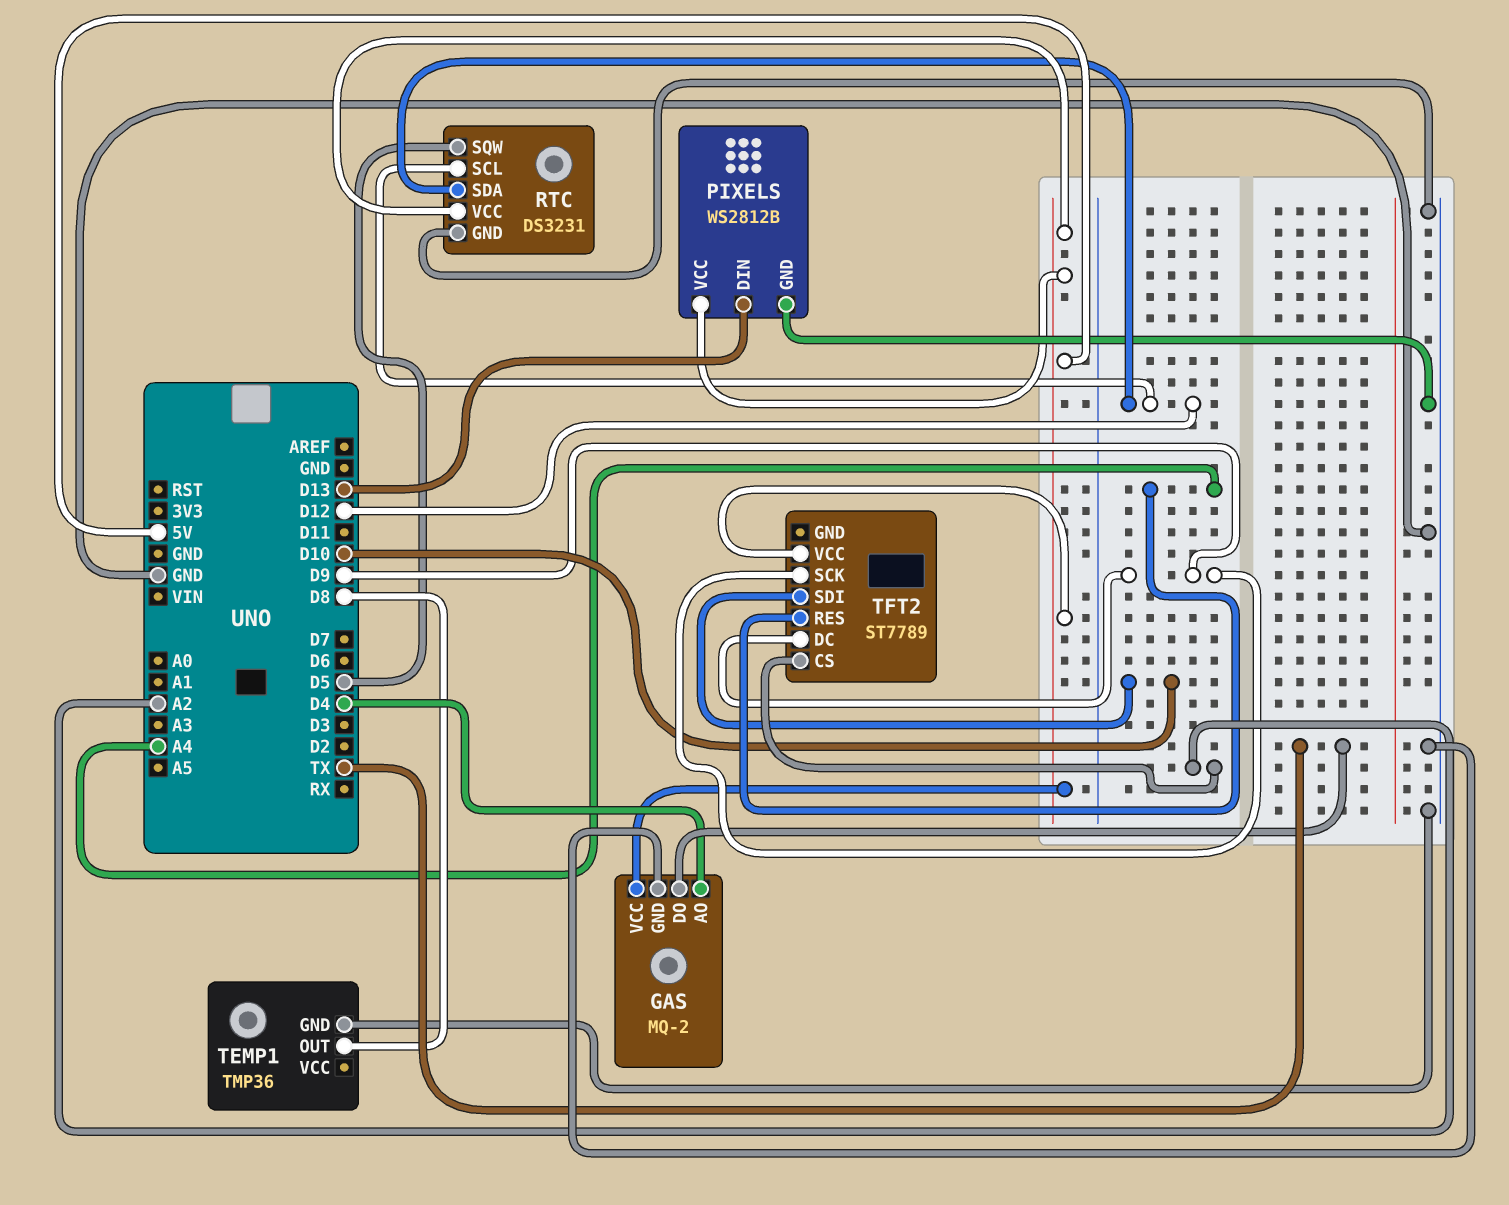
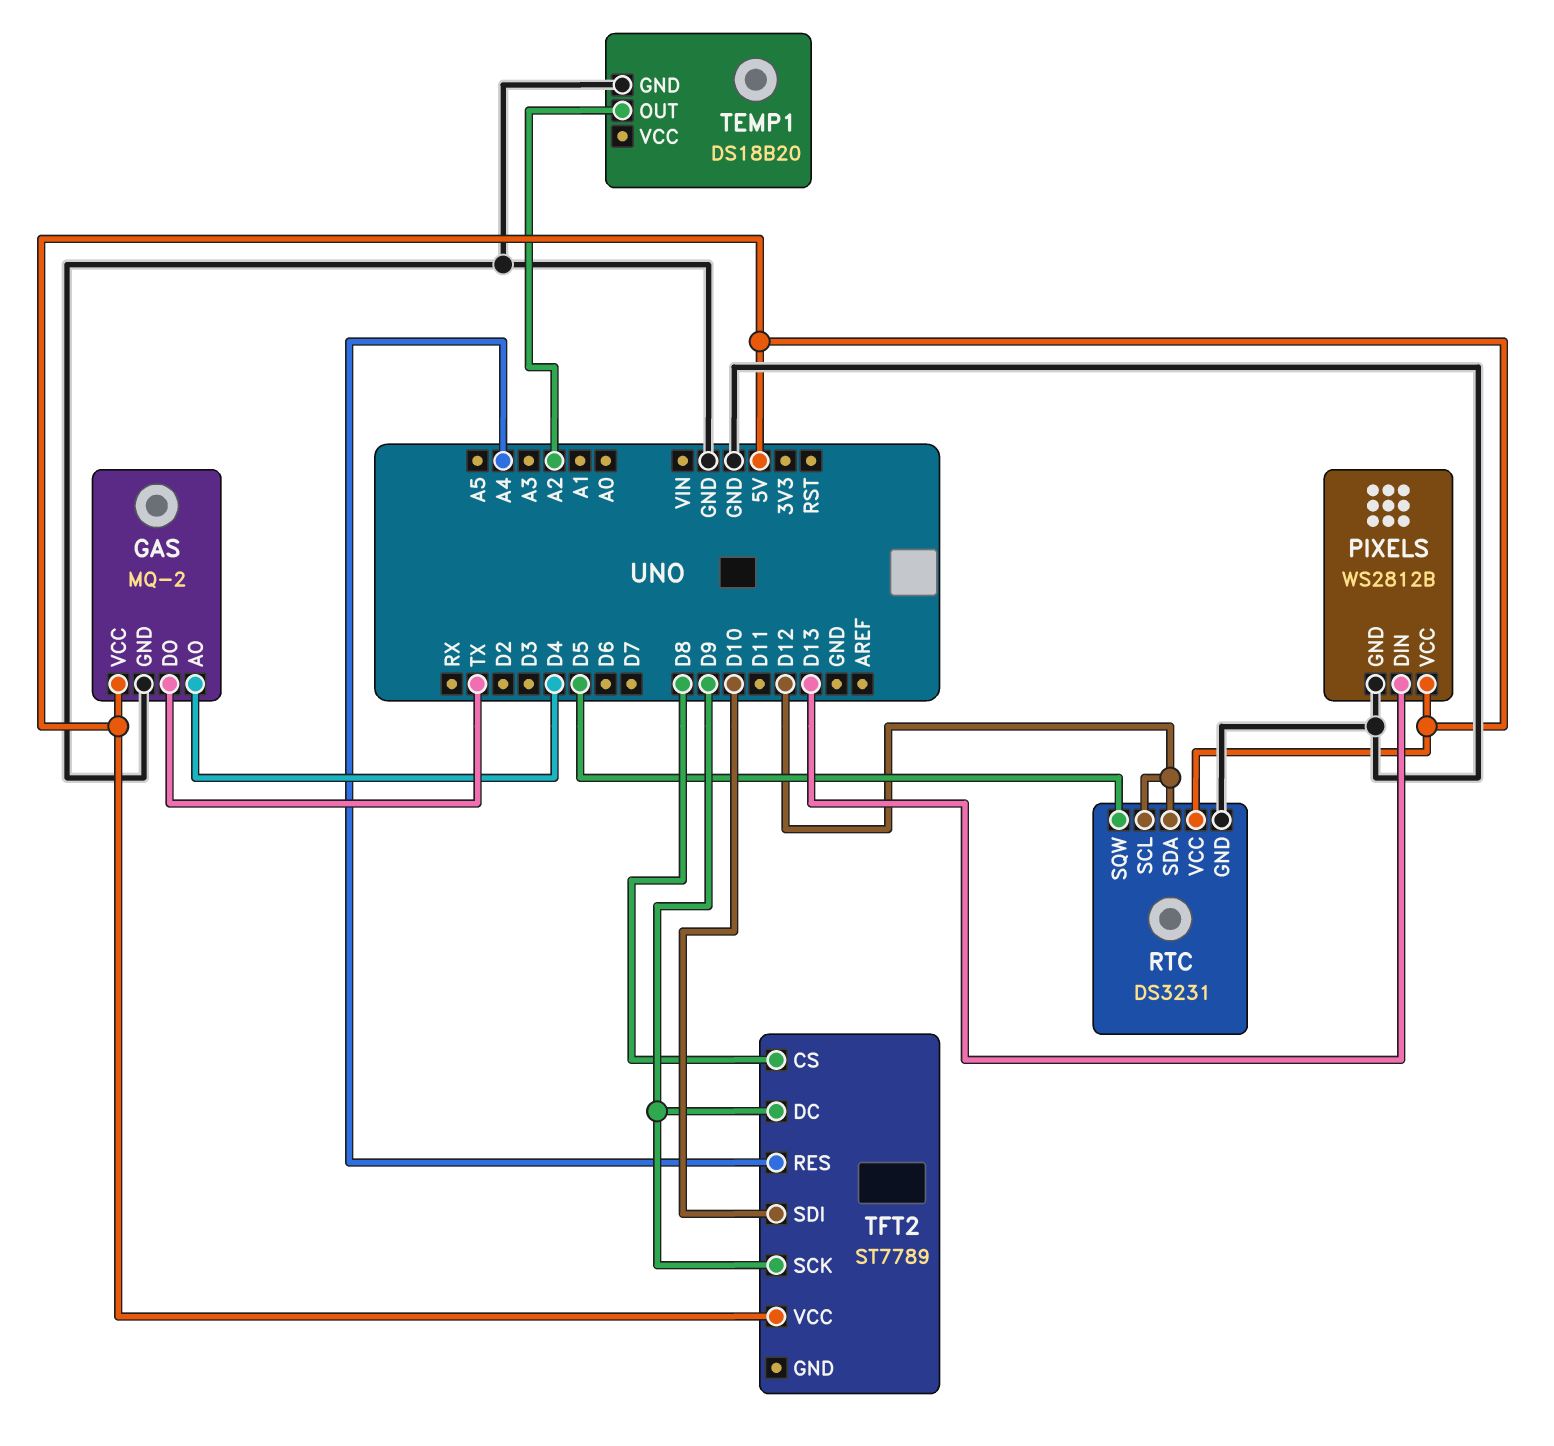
TEMP1: TMP36 -> DS18B20
TEMP1 pin OUT: D8 -> A2
TFT2 pin CS: A2 -> D8

